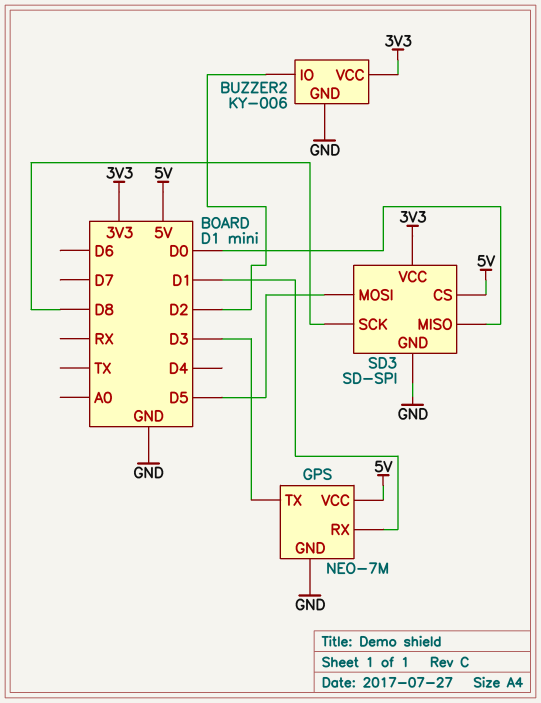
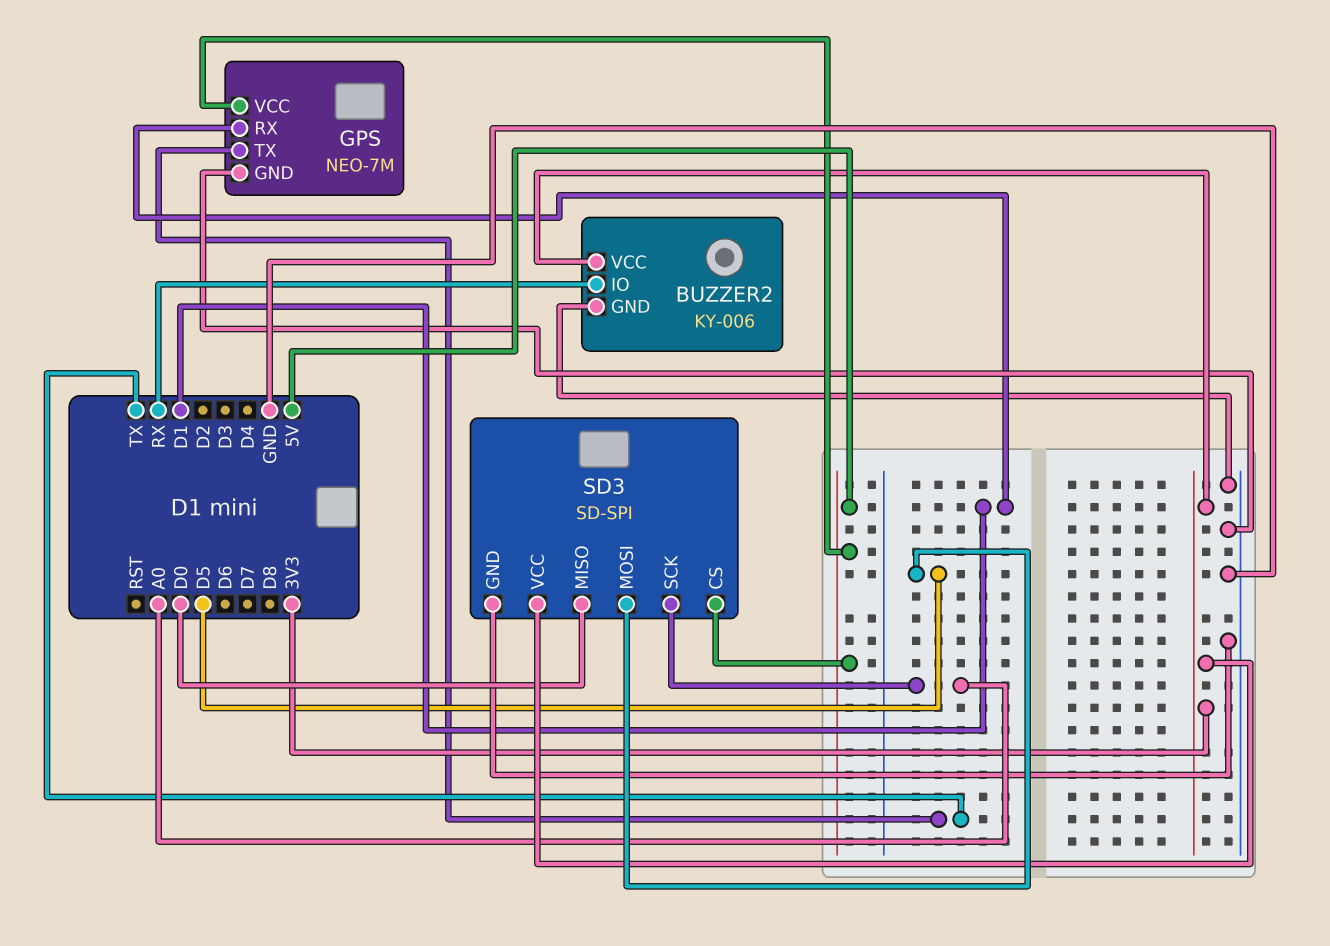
BUZZER2 pin IO: D2 -> RX
GPS pin TX: D3 -> TX
SD3 pin SCK: D8 -> A0

